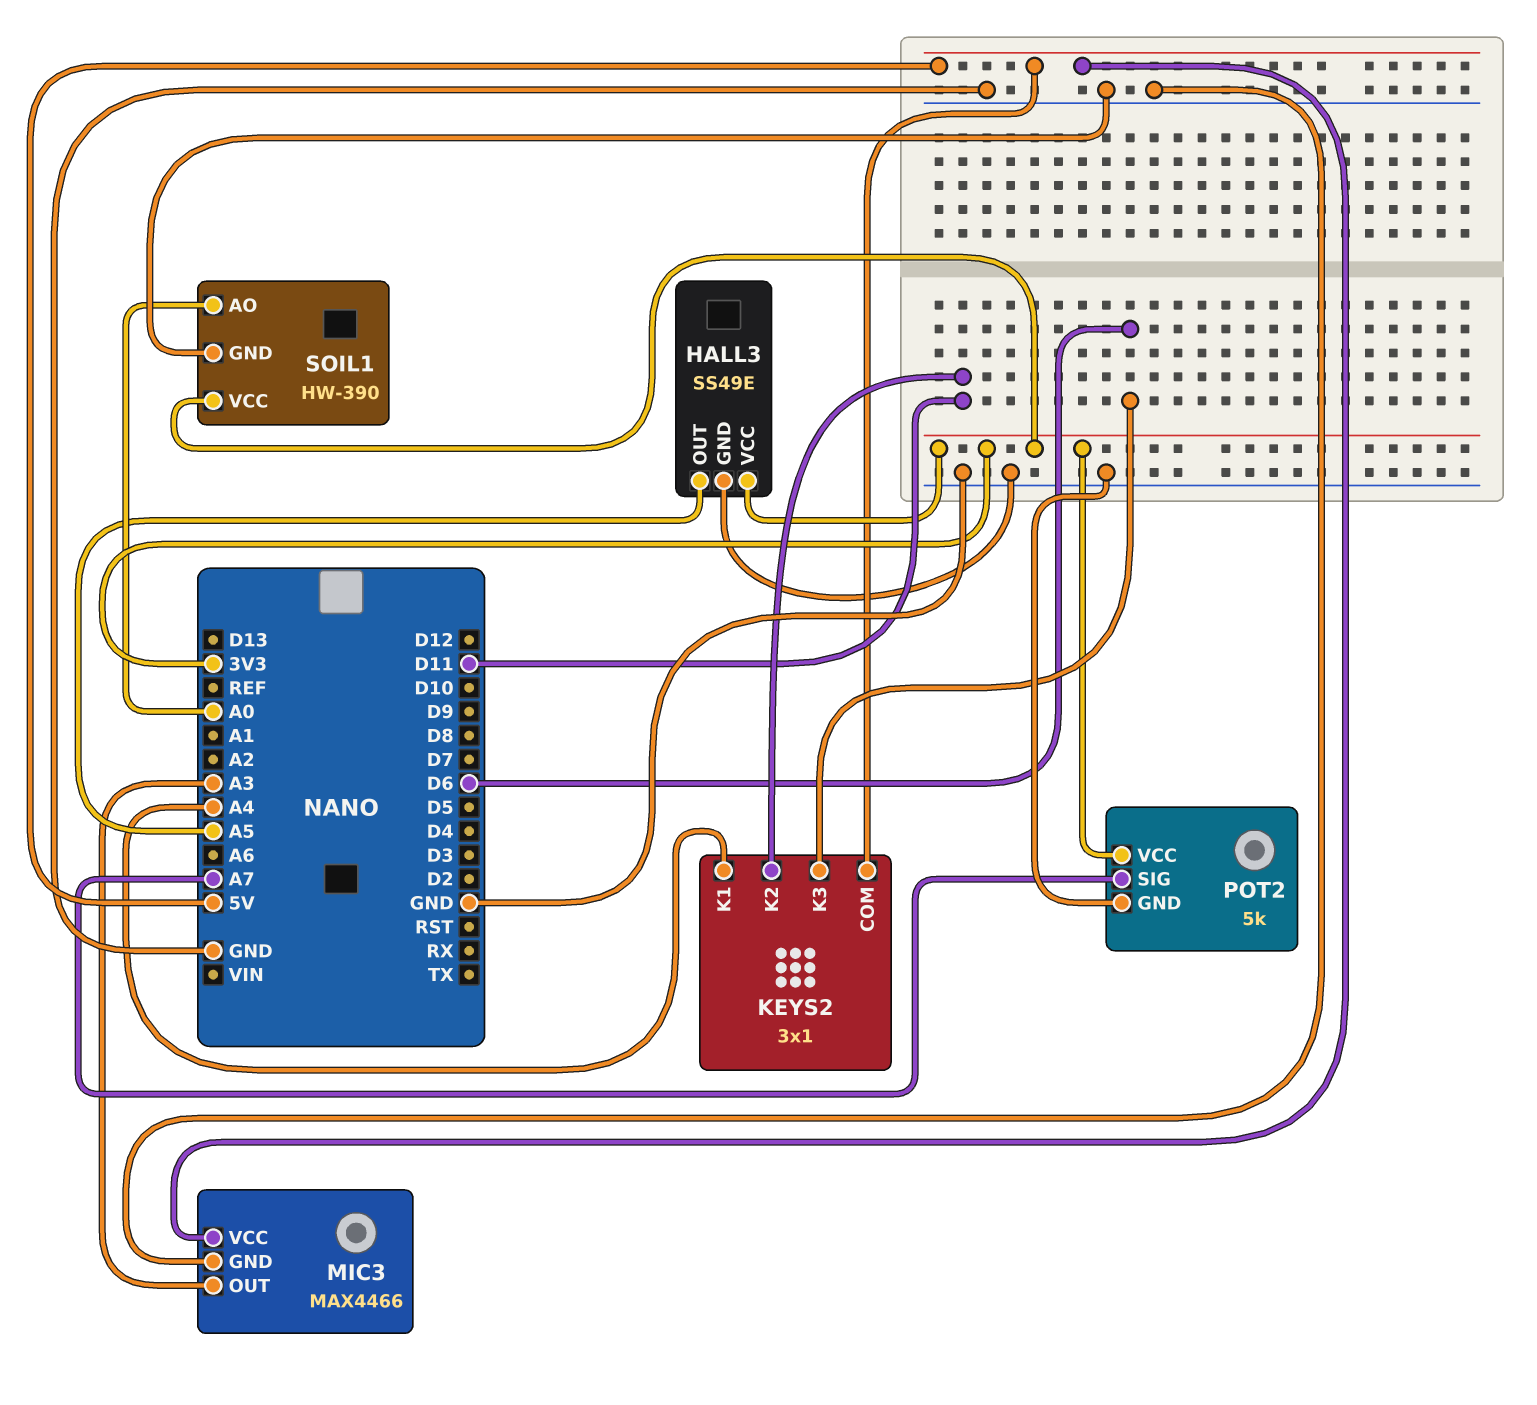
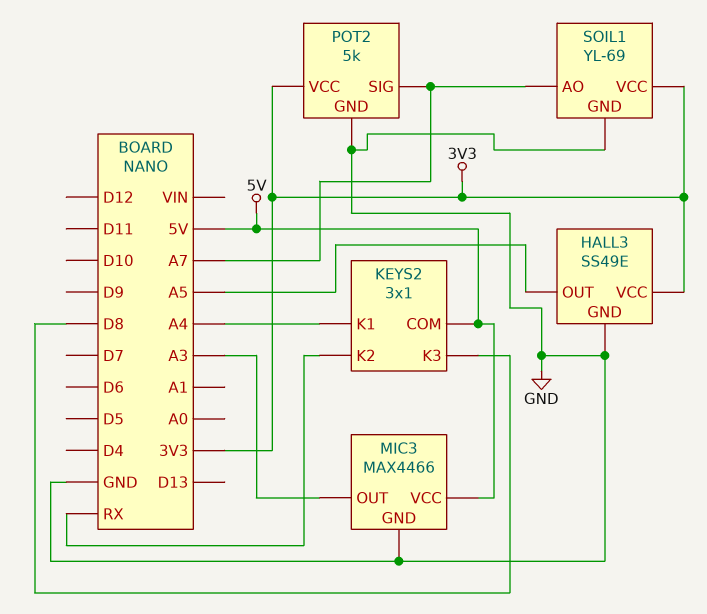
KEYS2 pin K2: D11 -> RX
KEYS2 pin K3: D6 -> D8
SOIL1: HW-390 -> YL-69
SOIL1 pin AO: A0 -> A7

